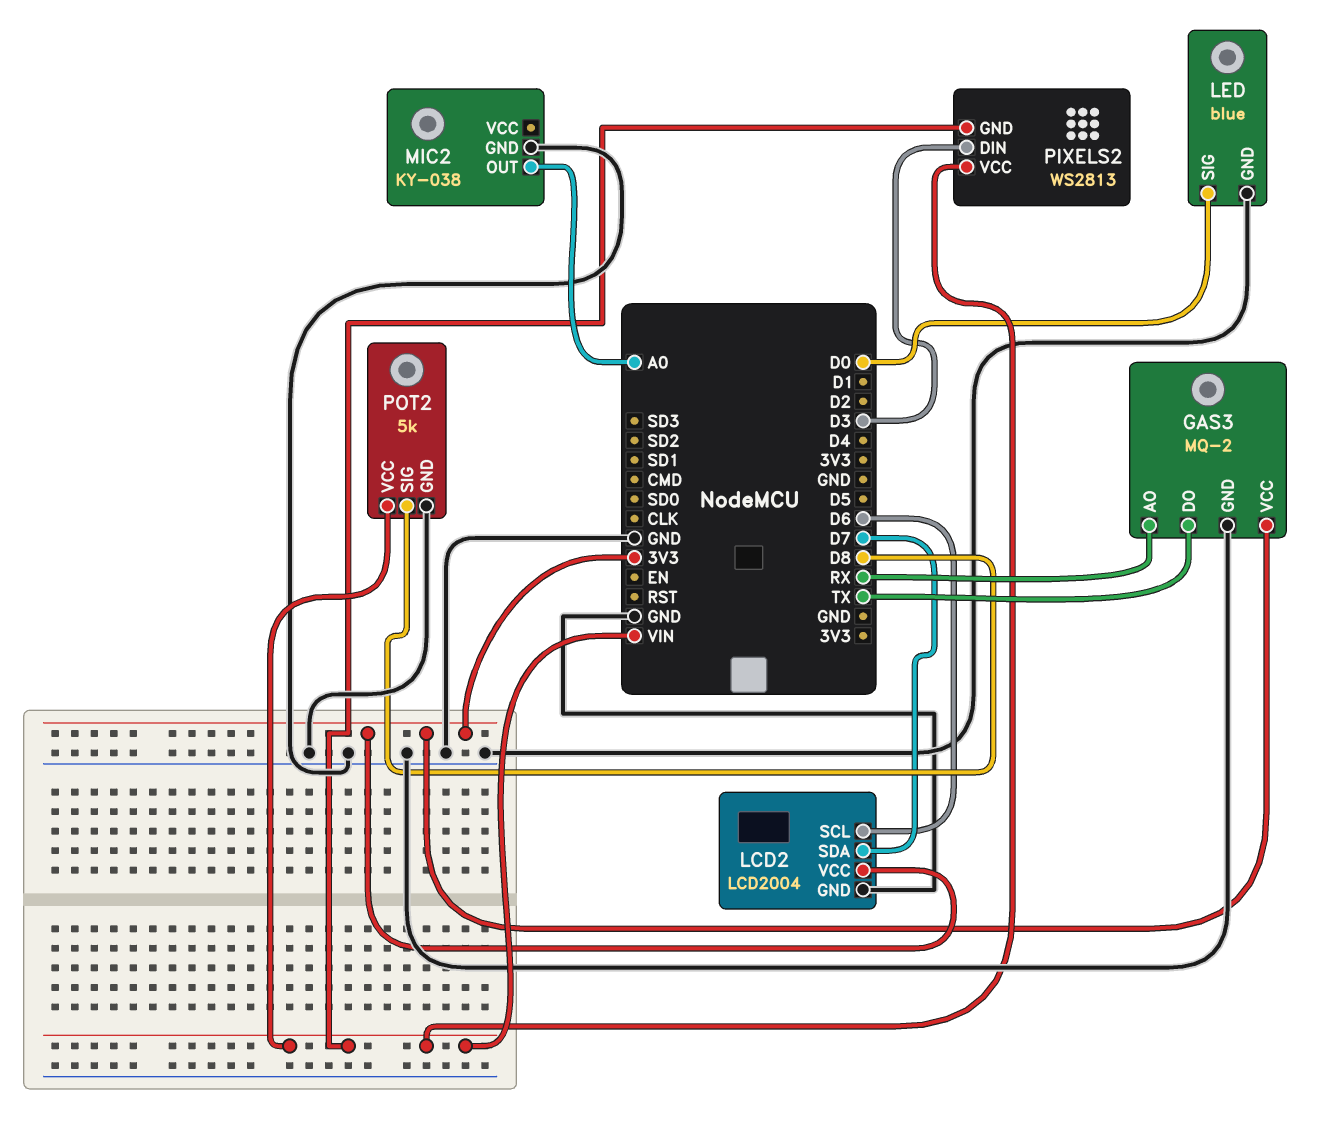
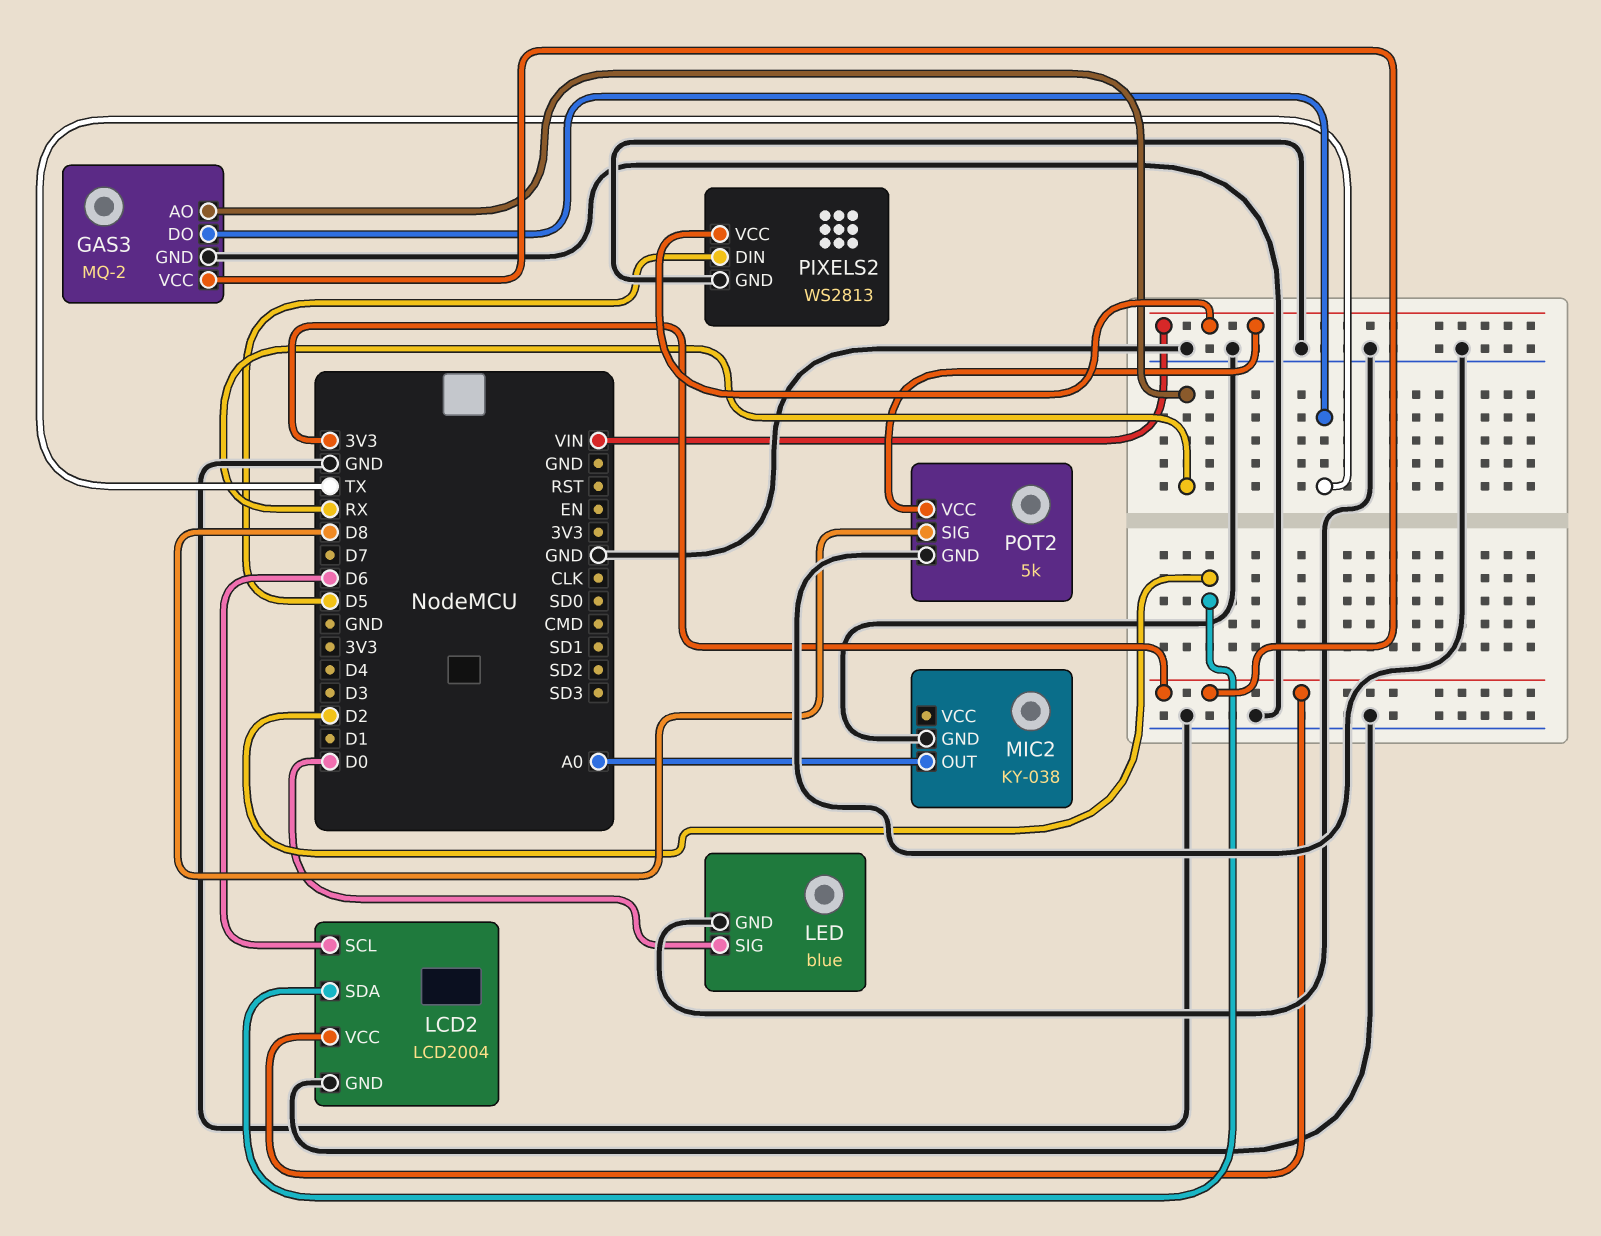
LCD2 pin SDA: D7 -> D2
PIXELS2 pin DIN: D3 -> D5
PIXELS2 pin GND: VIN -> GND

